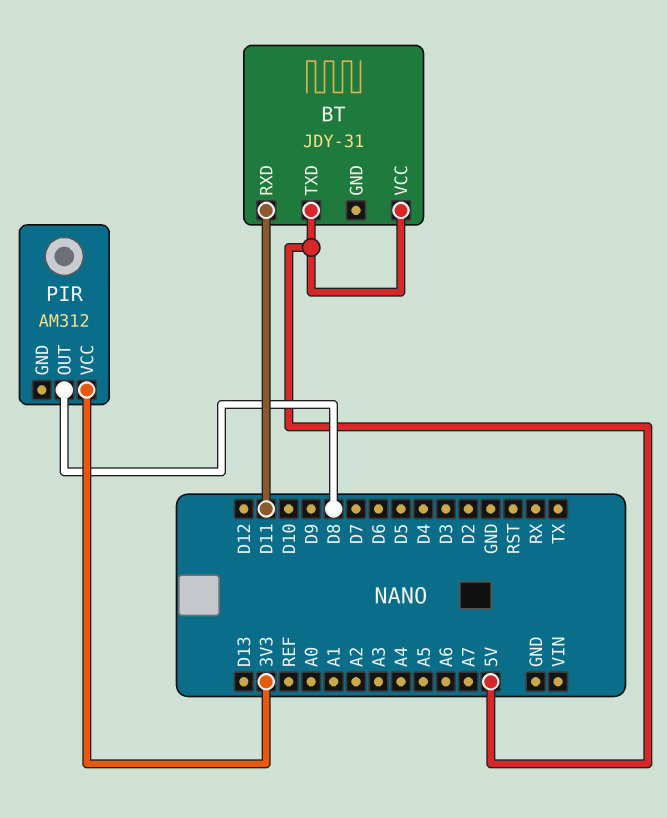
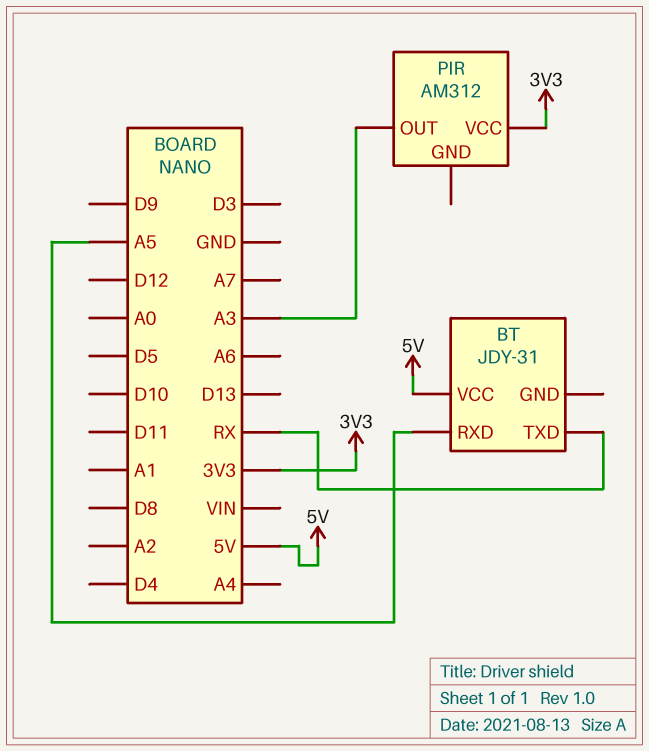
BT pin RXD: D11 -> A5
BT pin TXD: 5V -> RX
PIR pin OUT: D8 -> A3

